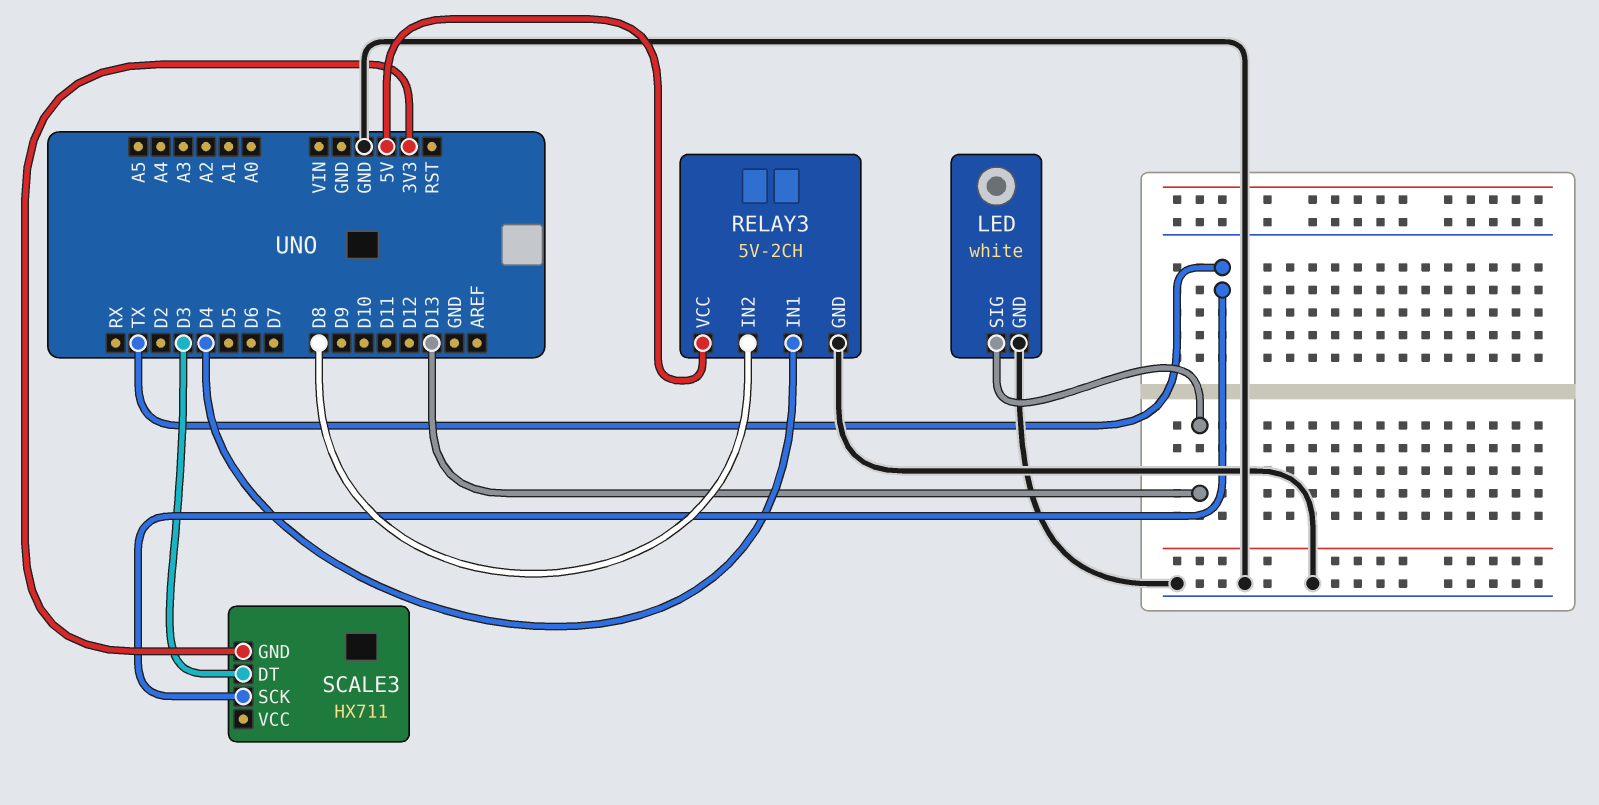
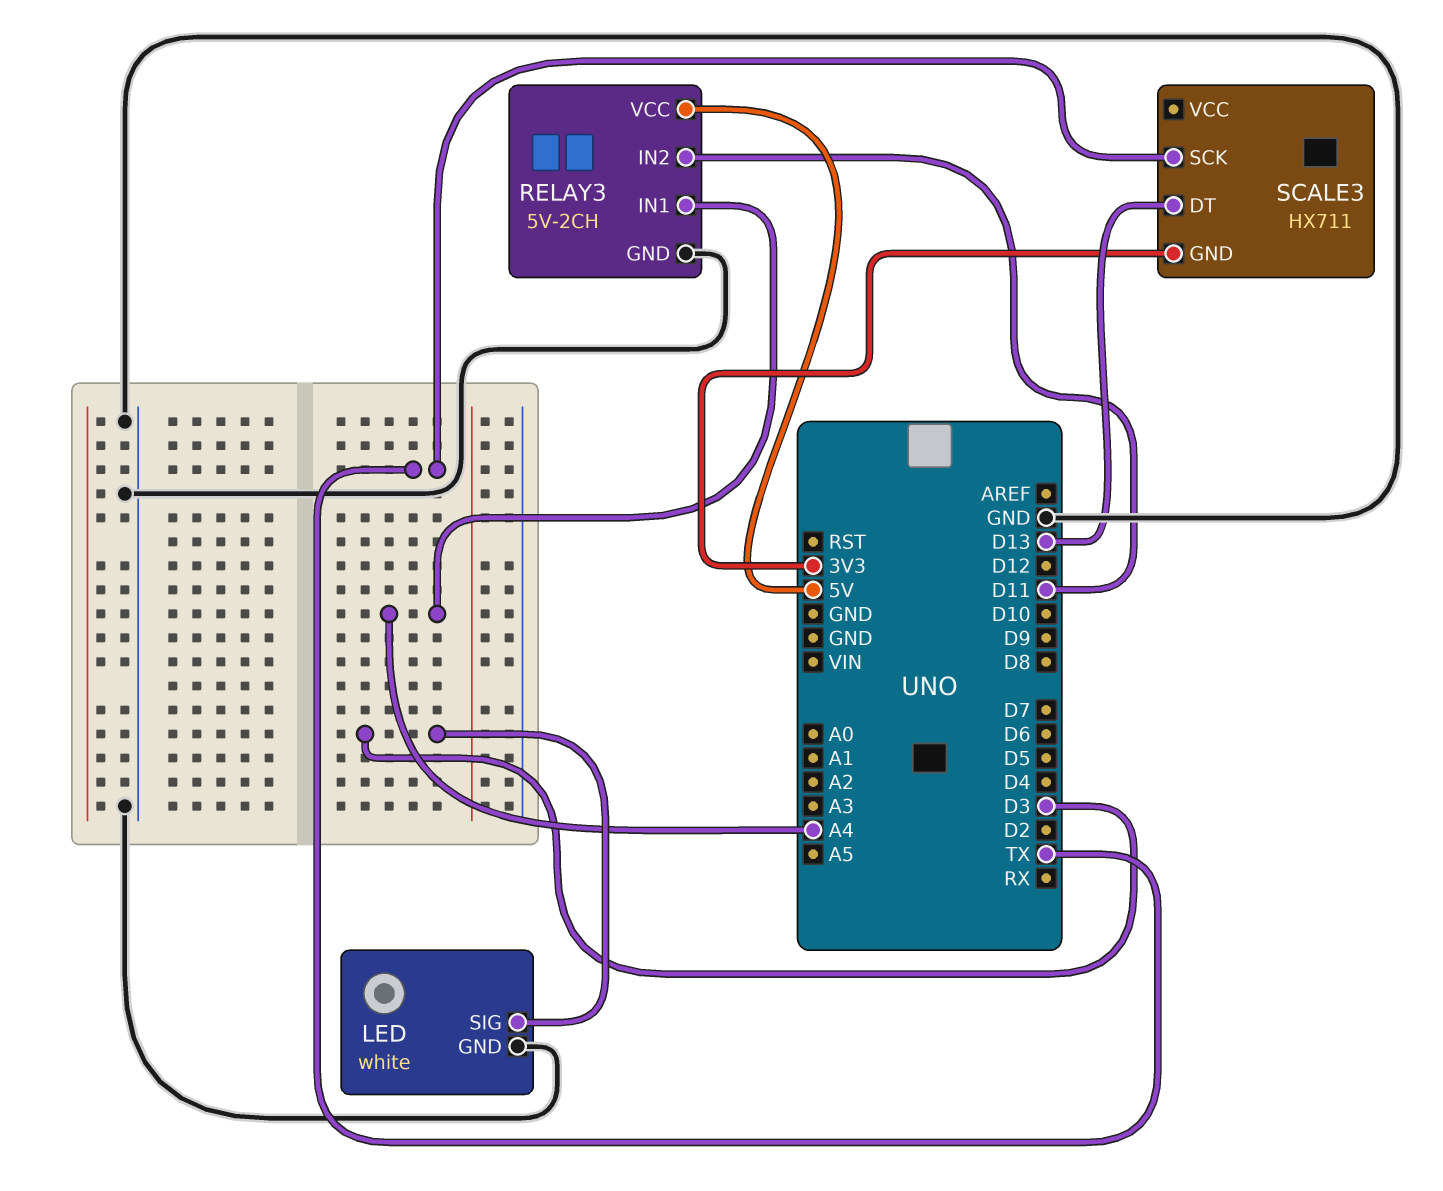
LED pin SIG: D13 -> D3
RELAY3 pin IN1: D4 -> A4
RELAY3 pin IN2: D8 -> D11
SCALE3 pin DT: D3 -> D13

